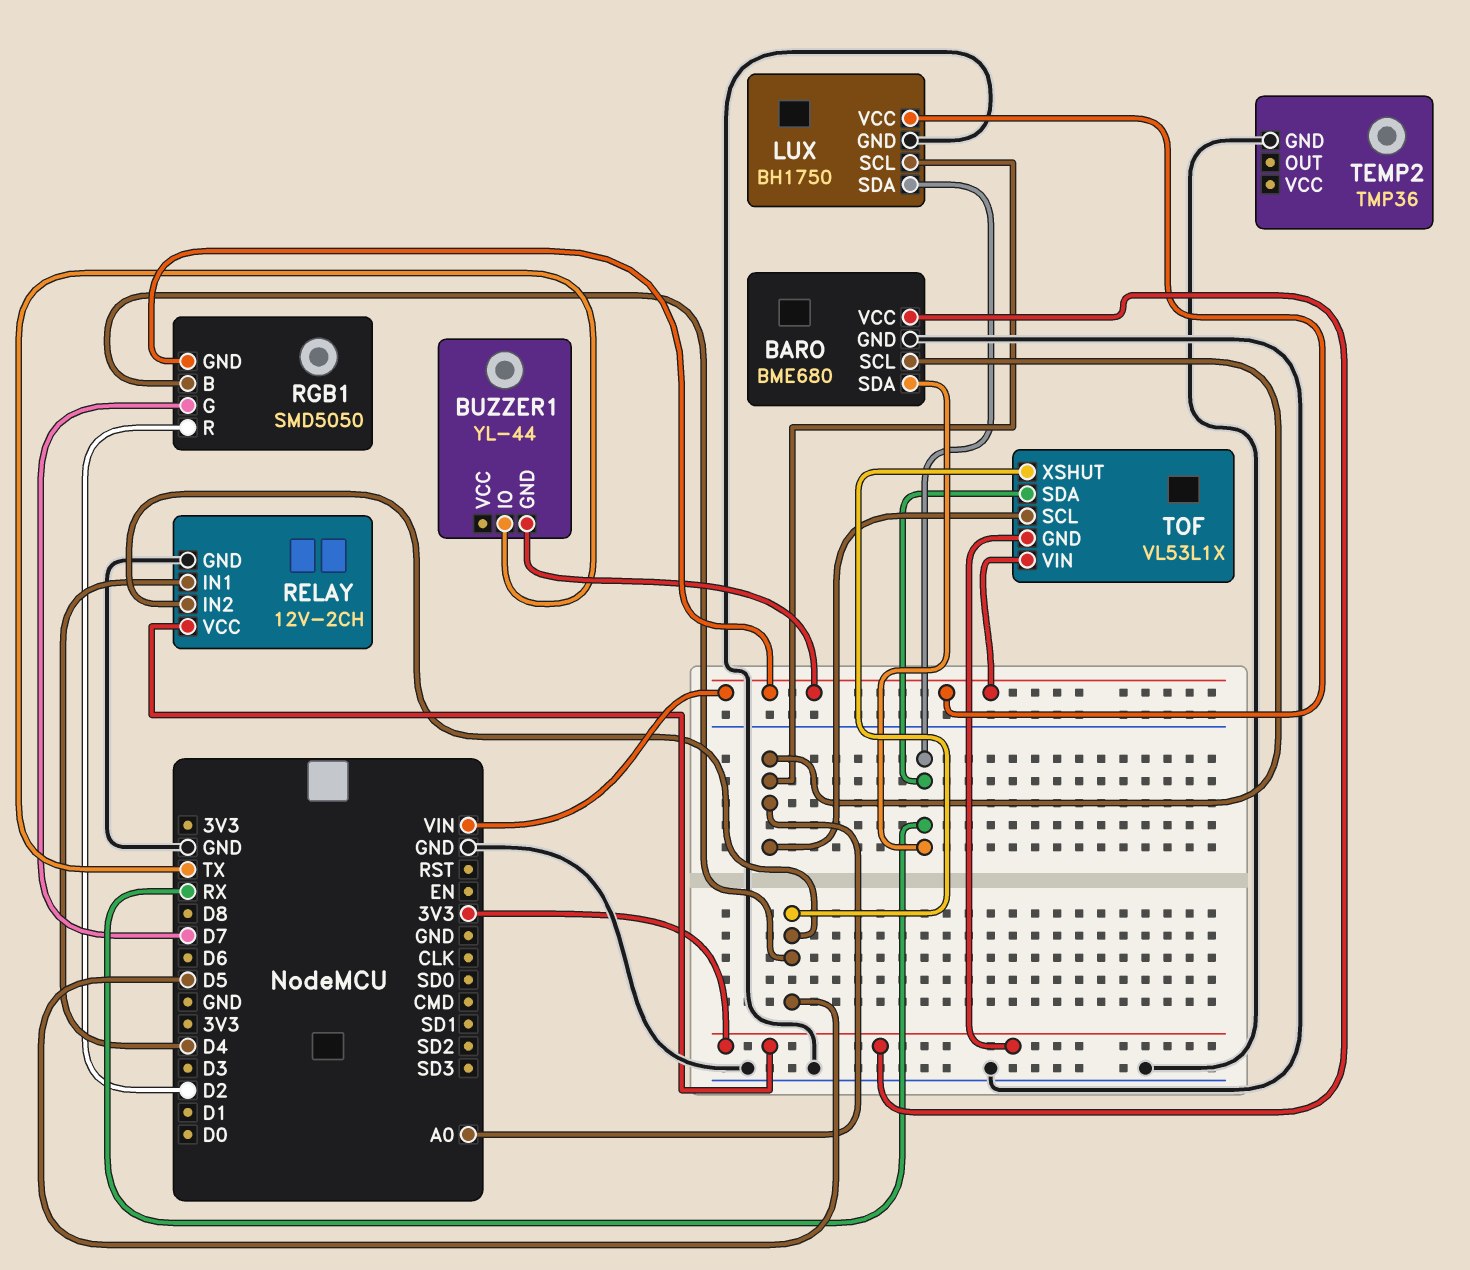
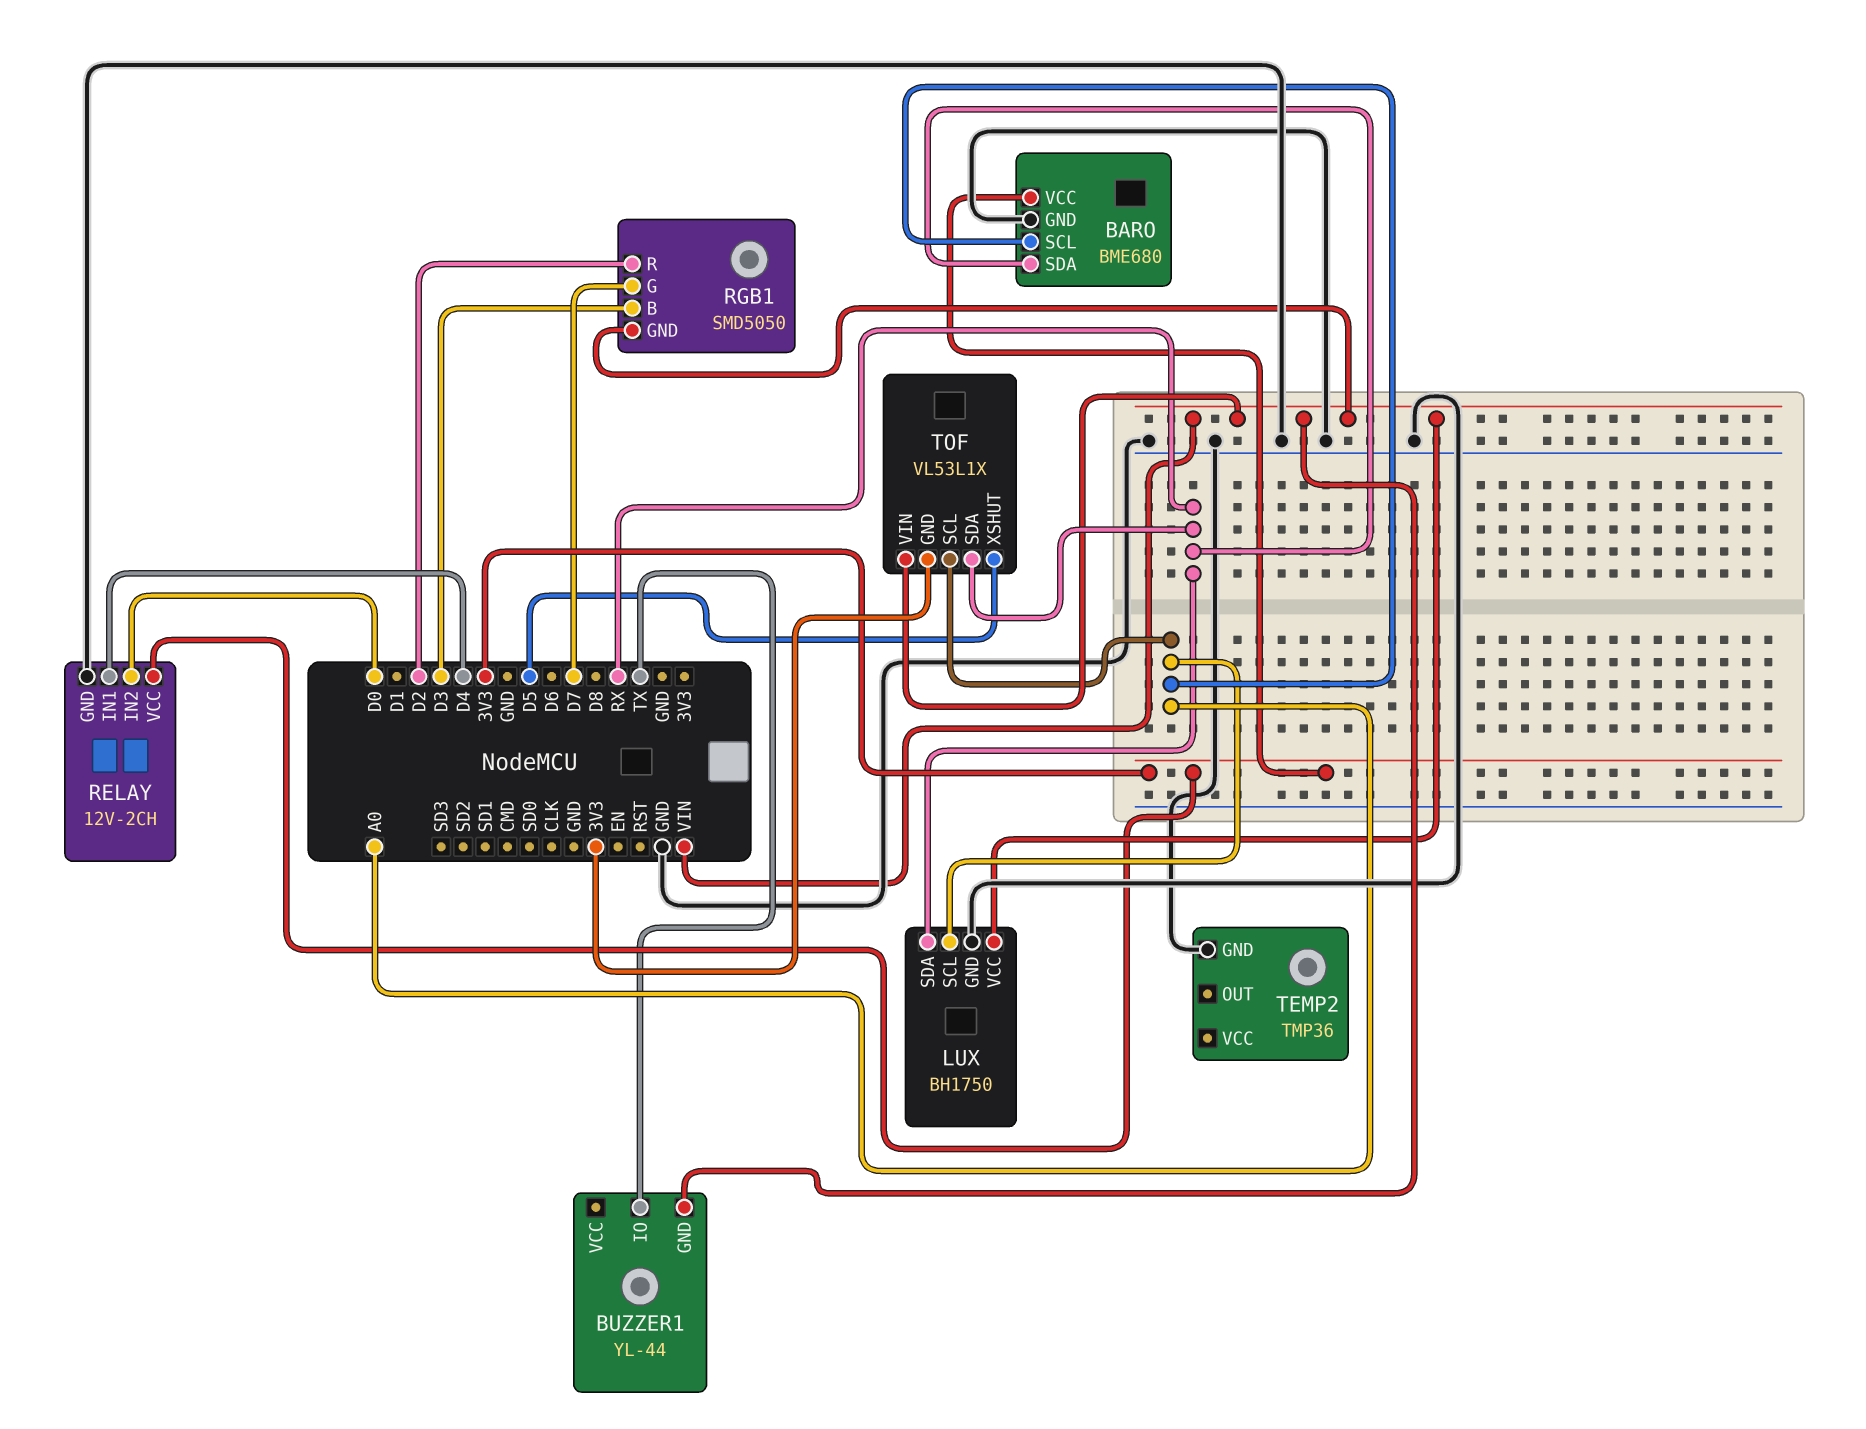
RELAY pin IN2: D5 -> D0
RGB1 pin B: D5 -> D3

